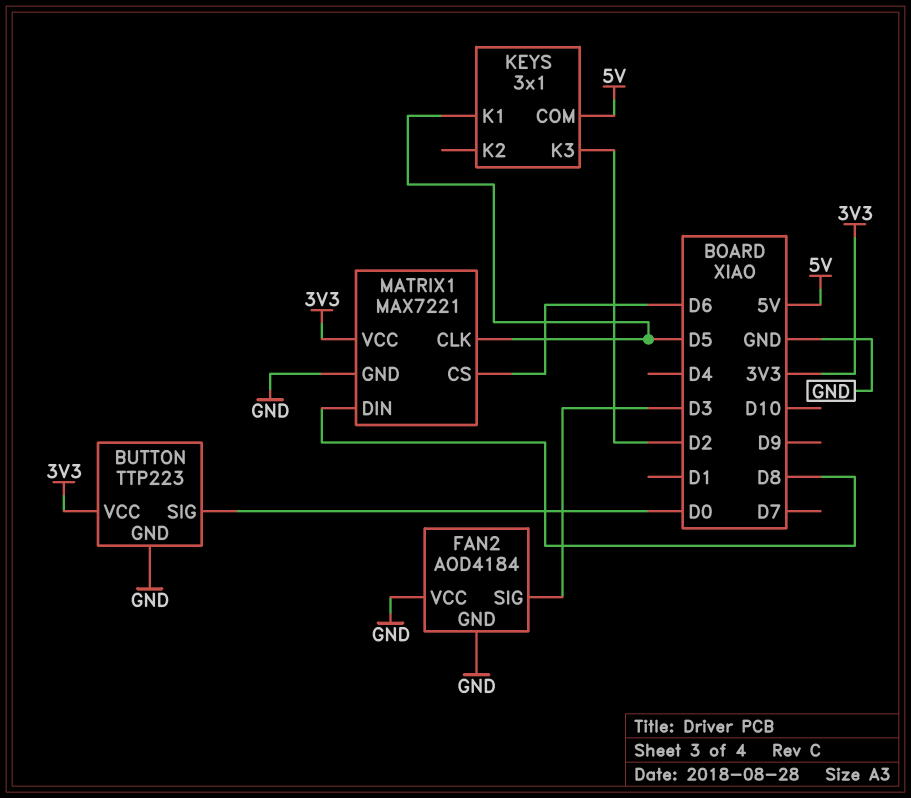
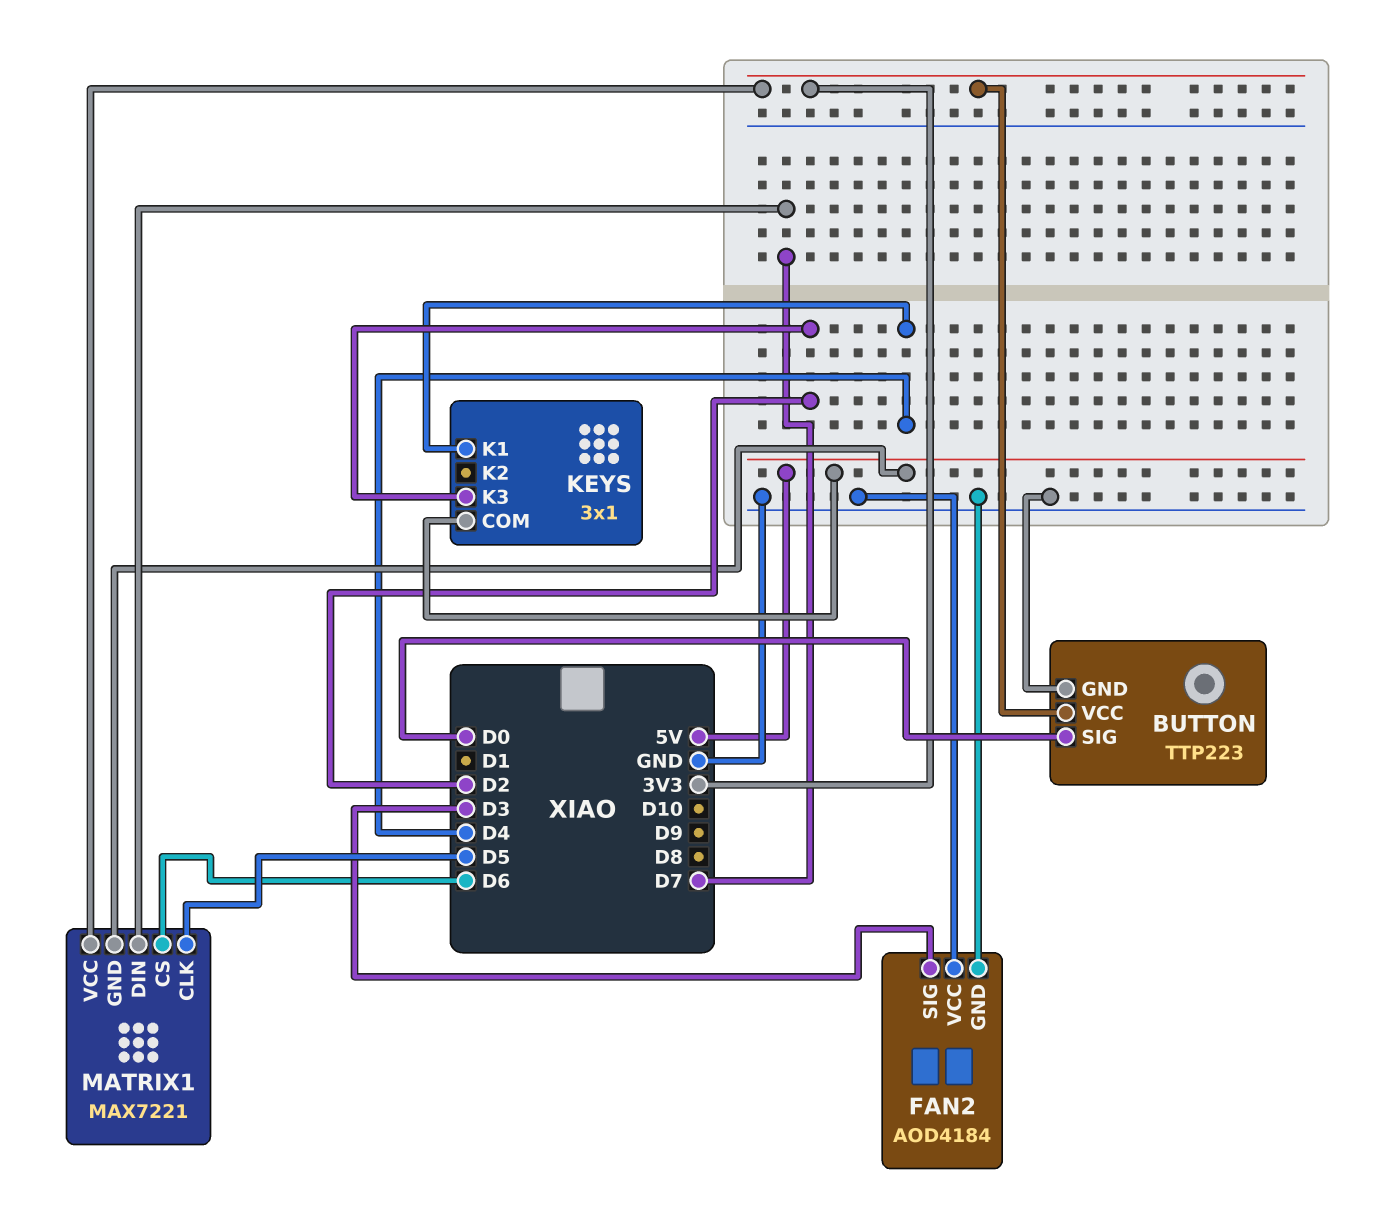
KEYS pin K1: D5 -> D4
MATRIX1 pin DIN: D8 -> D7
MATRIX1 pin GND: GND -> 5V

